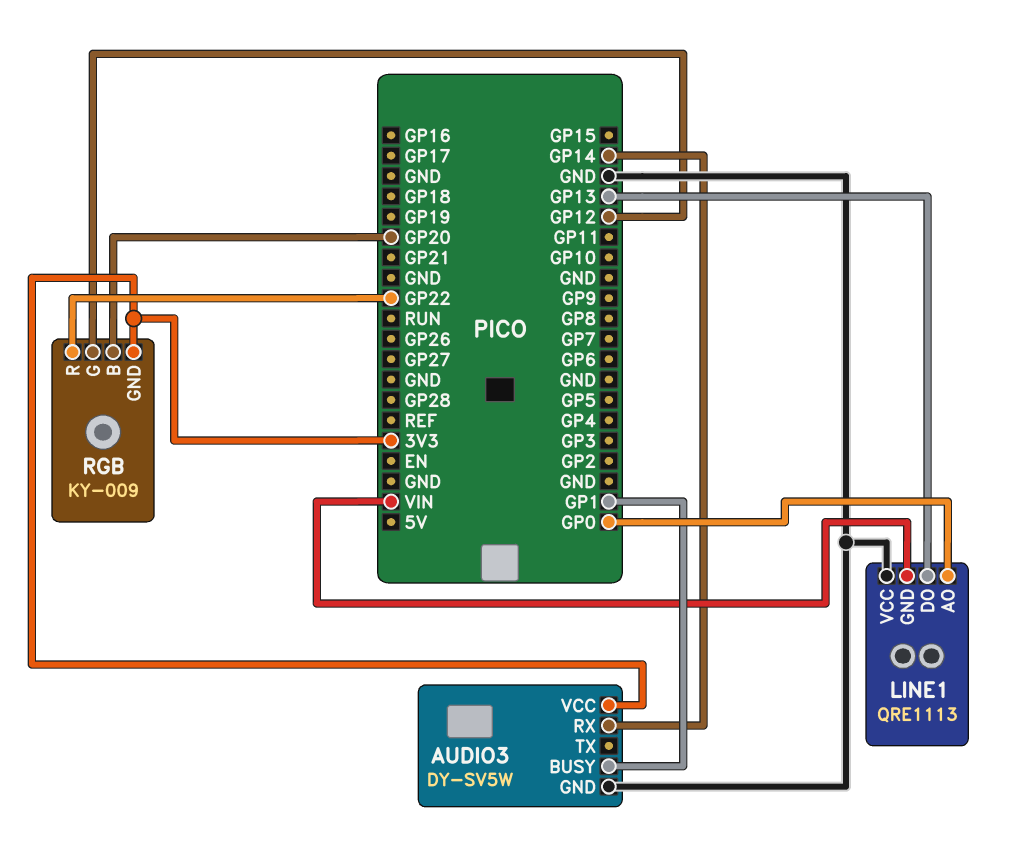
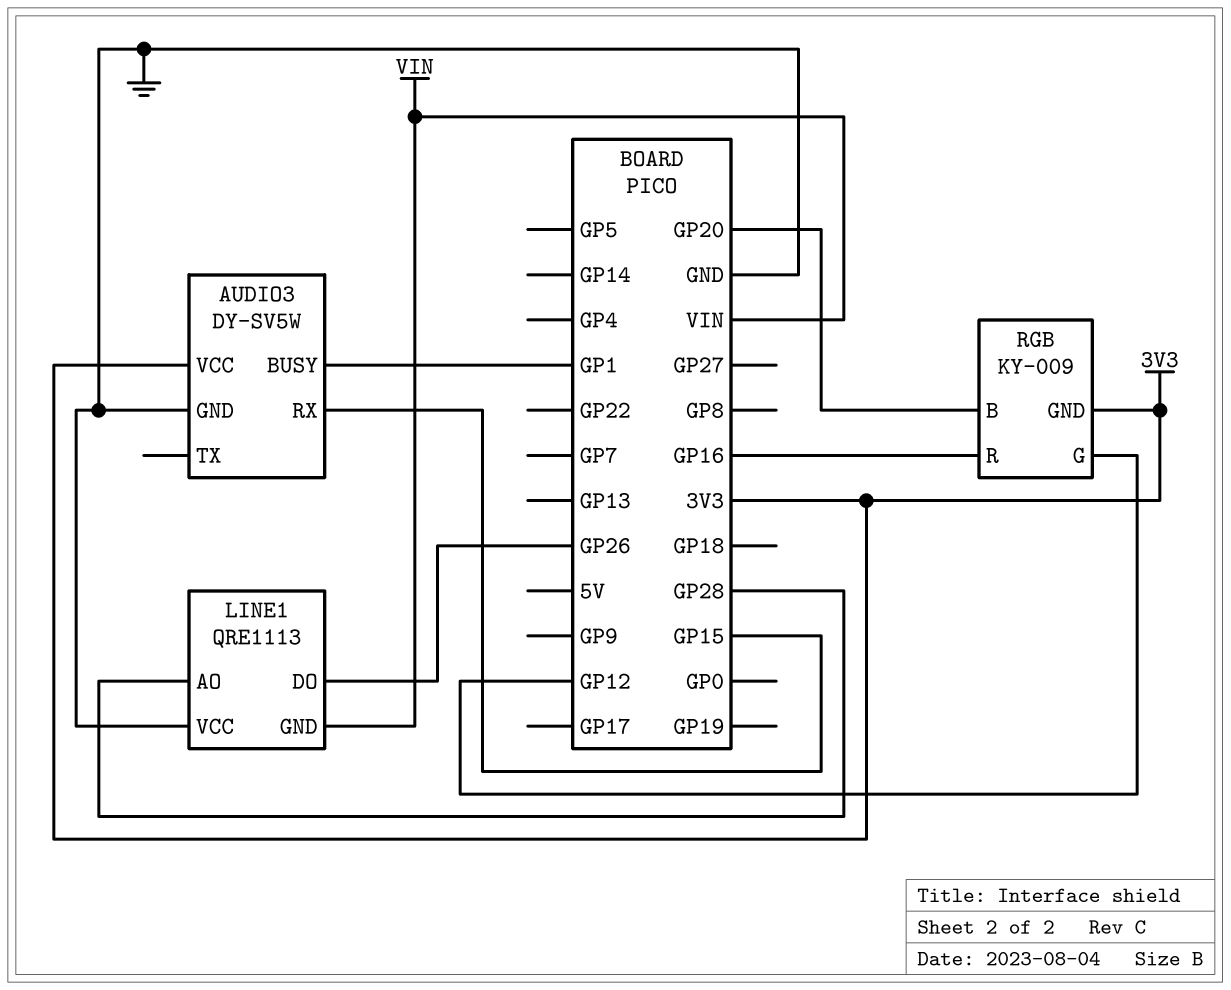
AUDIO3 pin RX: GP14 -> GP15
LINE1 pin AO: GP0 -> GP28
LINE1 pin DO: GP13 -> GP26
RGB pin R: GP22 -> GP16

